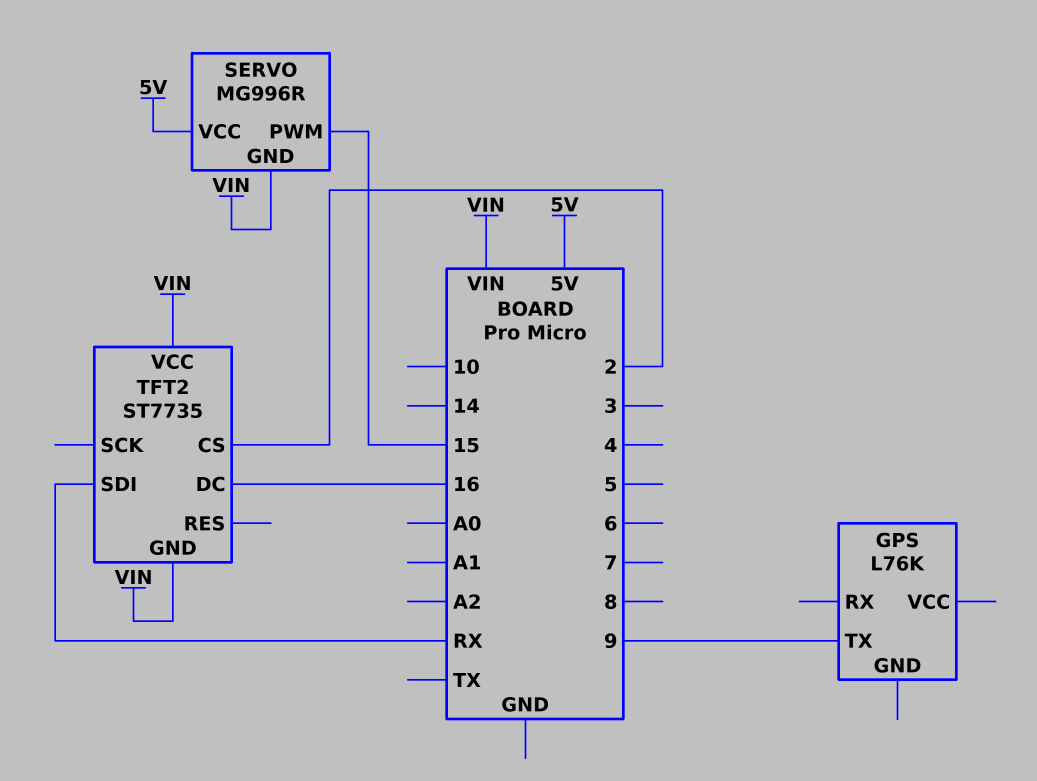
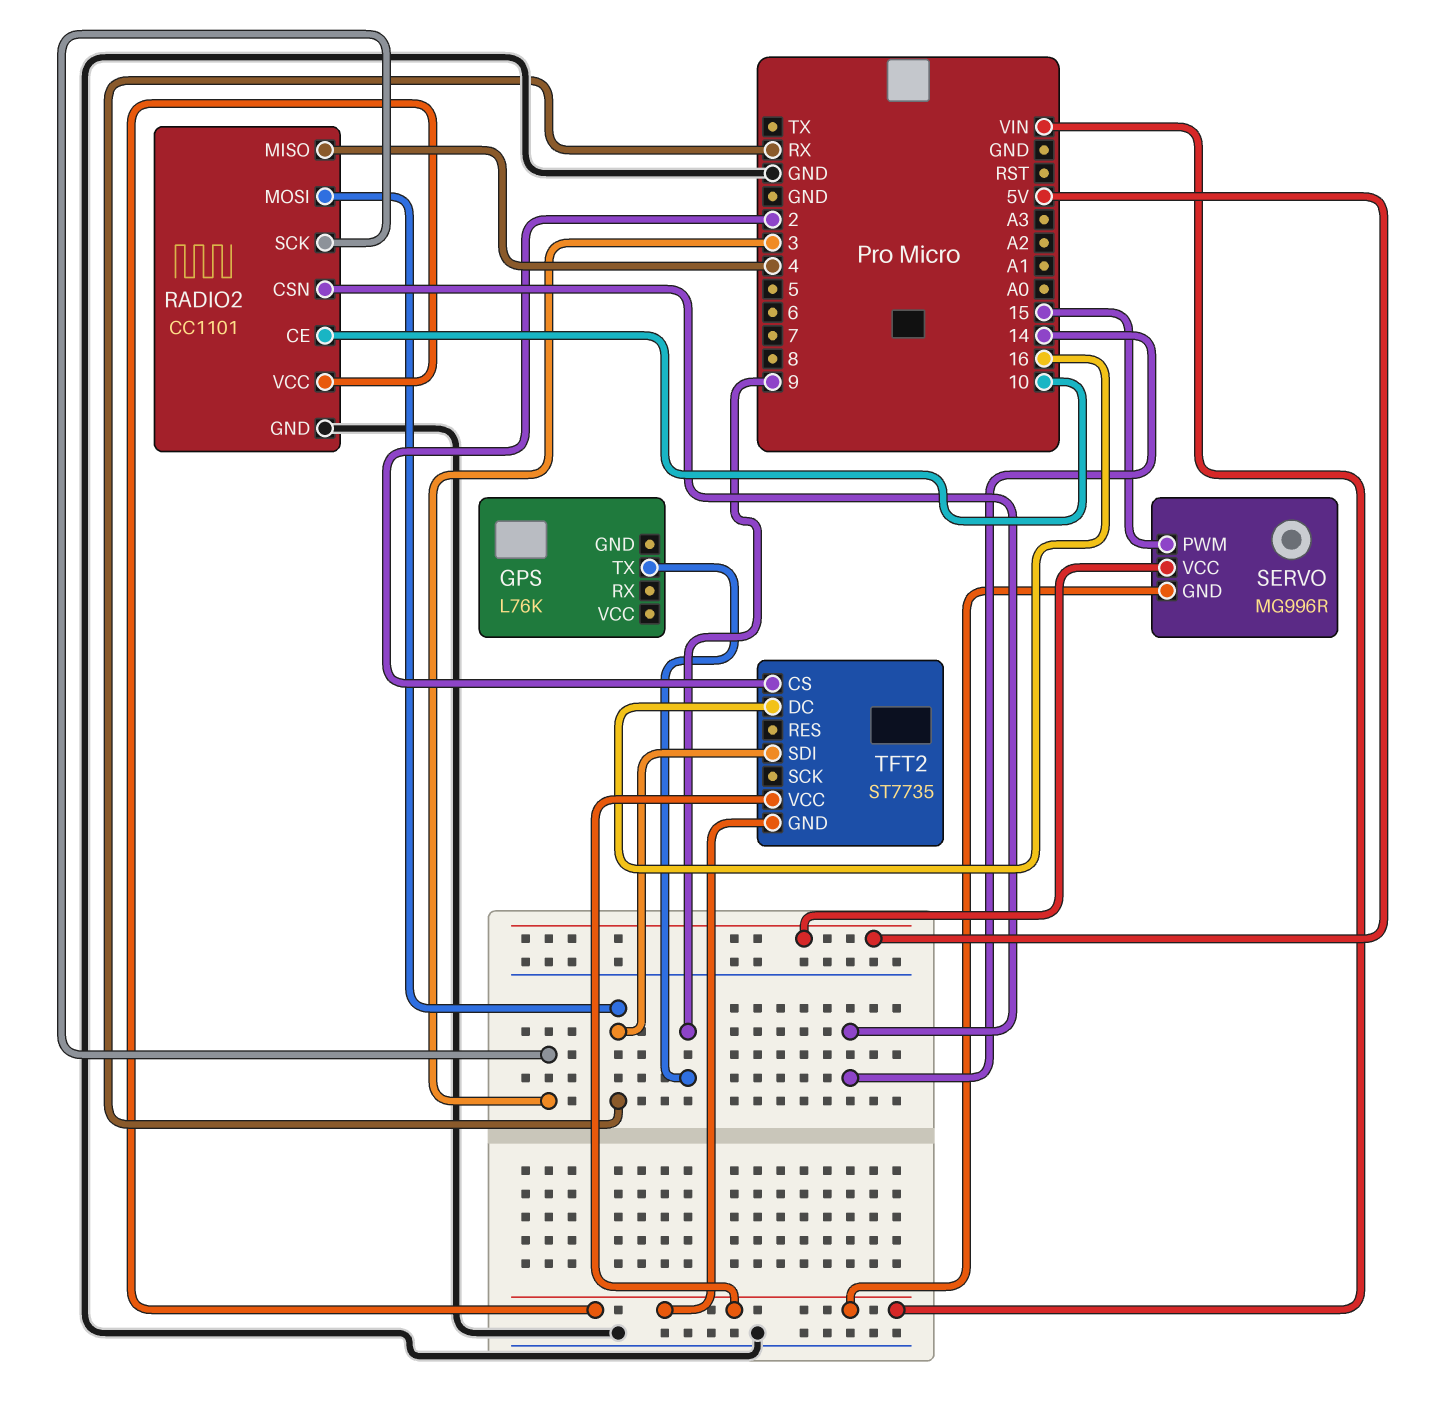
RADIO2: none -> CC1101
RADIO2 pin CE: none -> 10
RADIO2 pin CSN: none -> 14
RADIO2 pin GND: none -> GND
RADIO2 pin MISO: none -> 4
RADIO2 pin MOSI: none -> RX
RADIO2 pin SCK: none -> 3
RADIO2 pin VCC: none -> VIN

